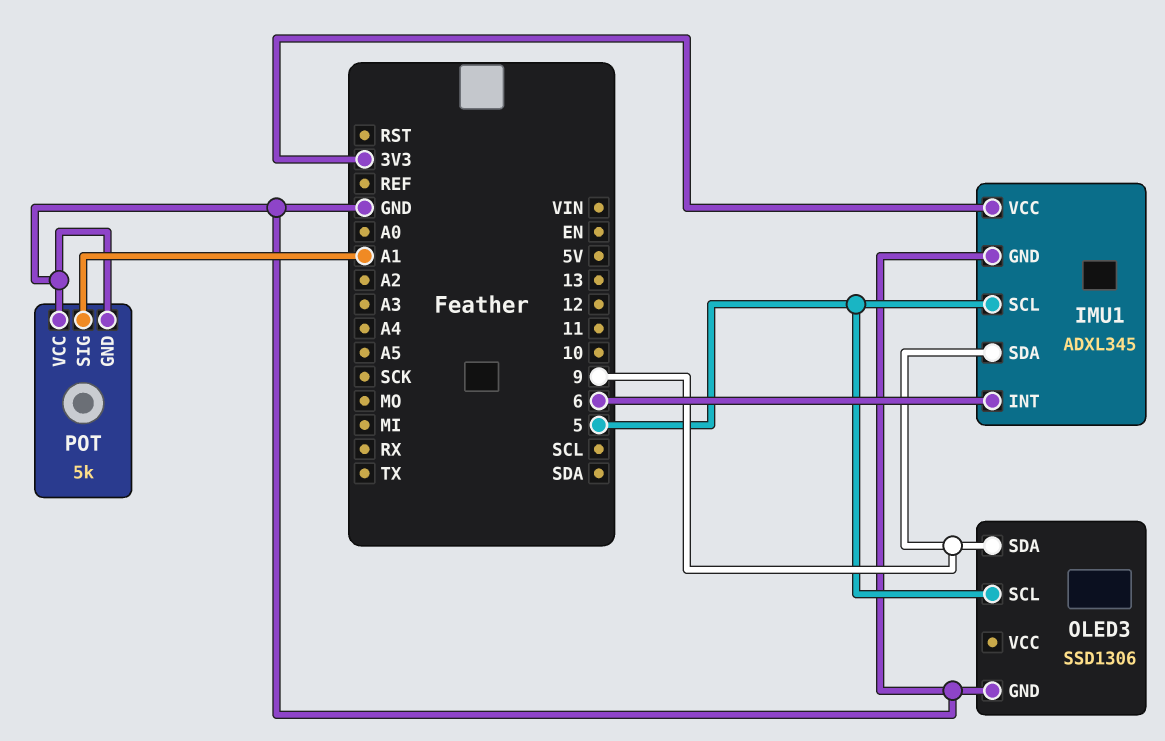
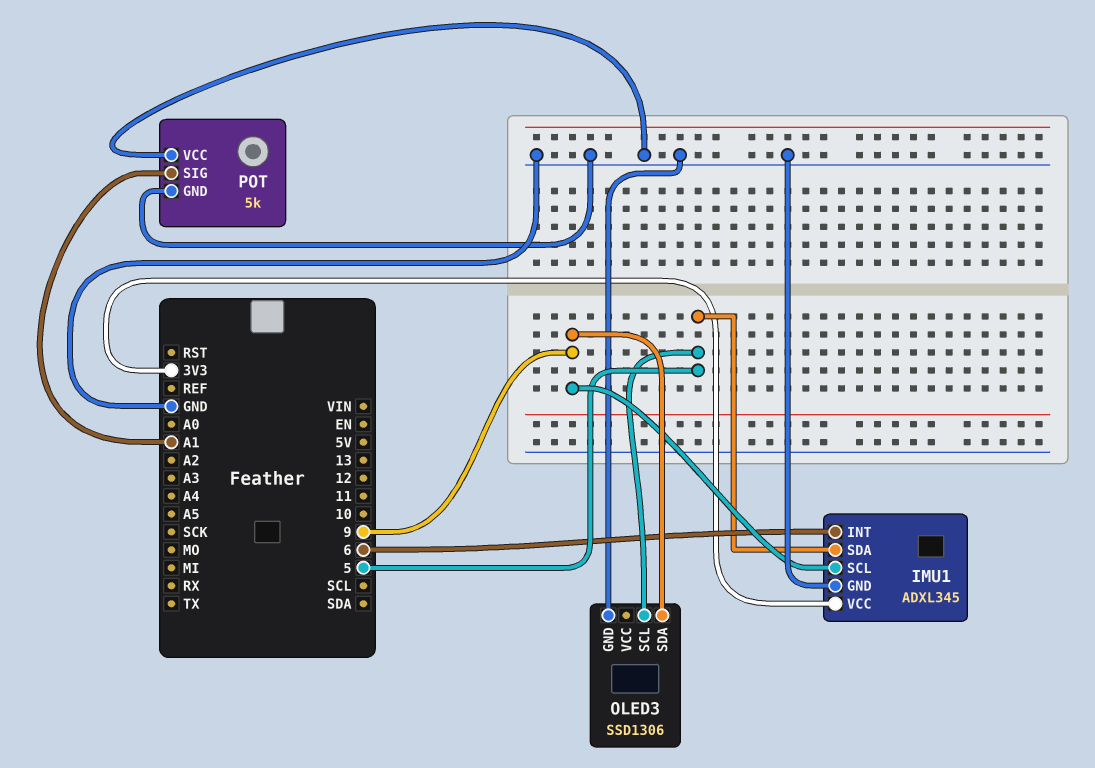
IMU1 pin SCL: 5 -> 9
IMU1 pin SDA: 9 -> 5

